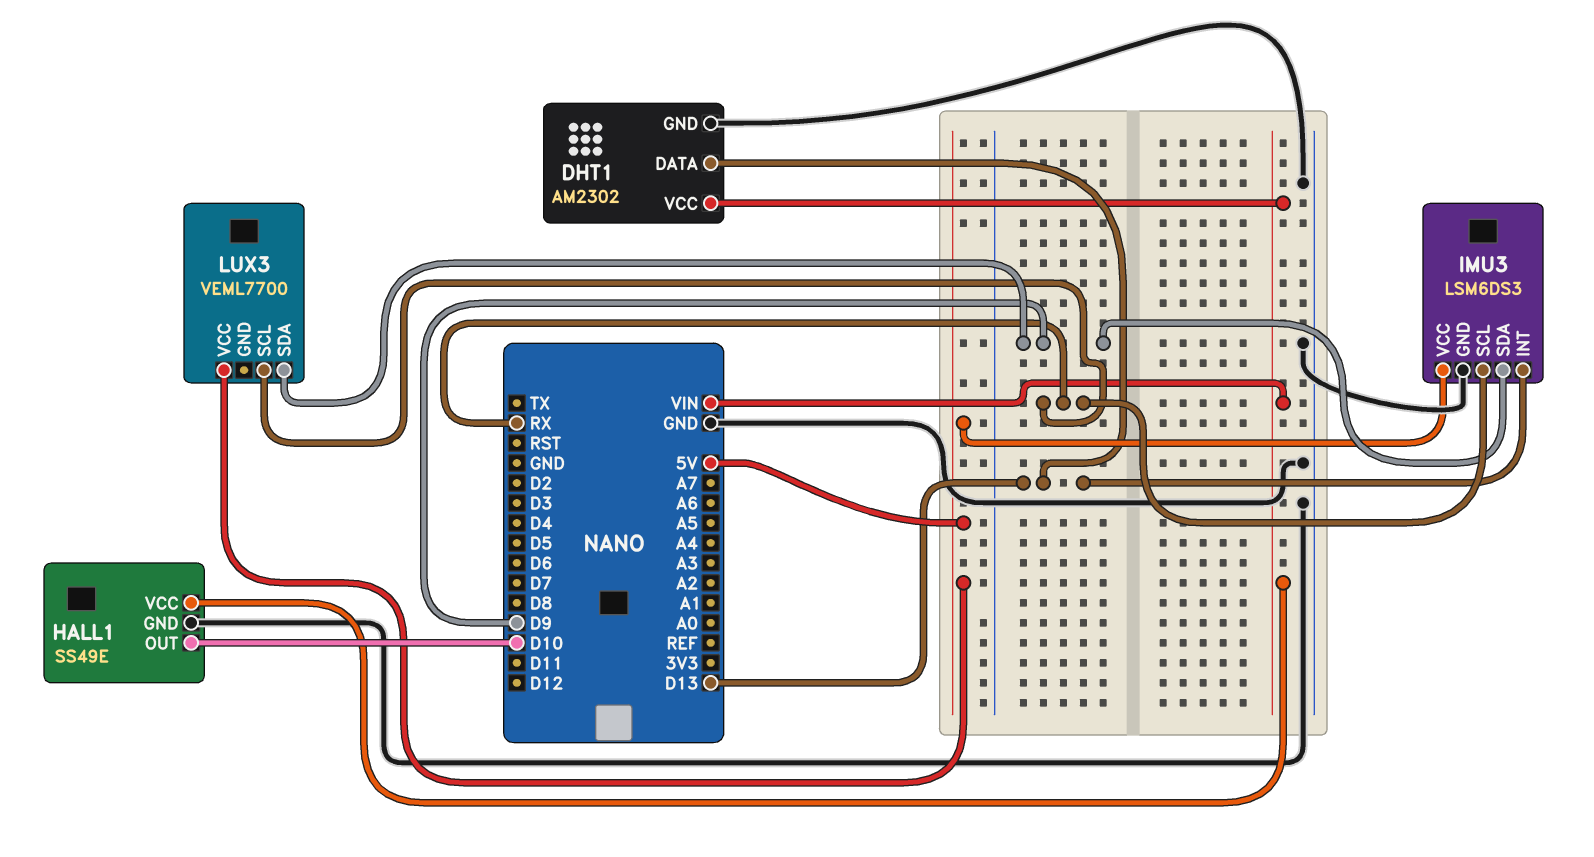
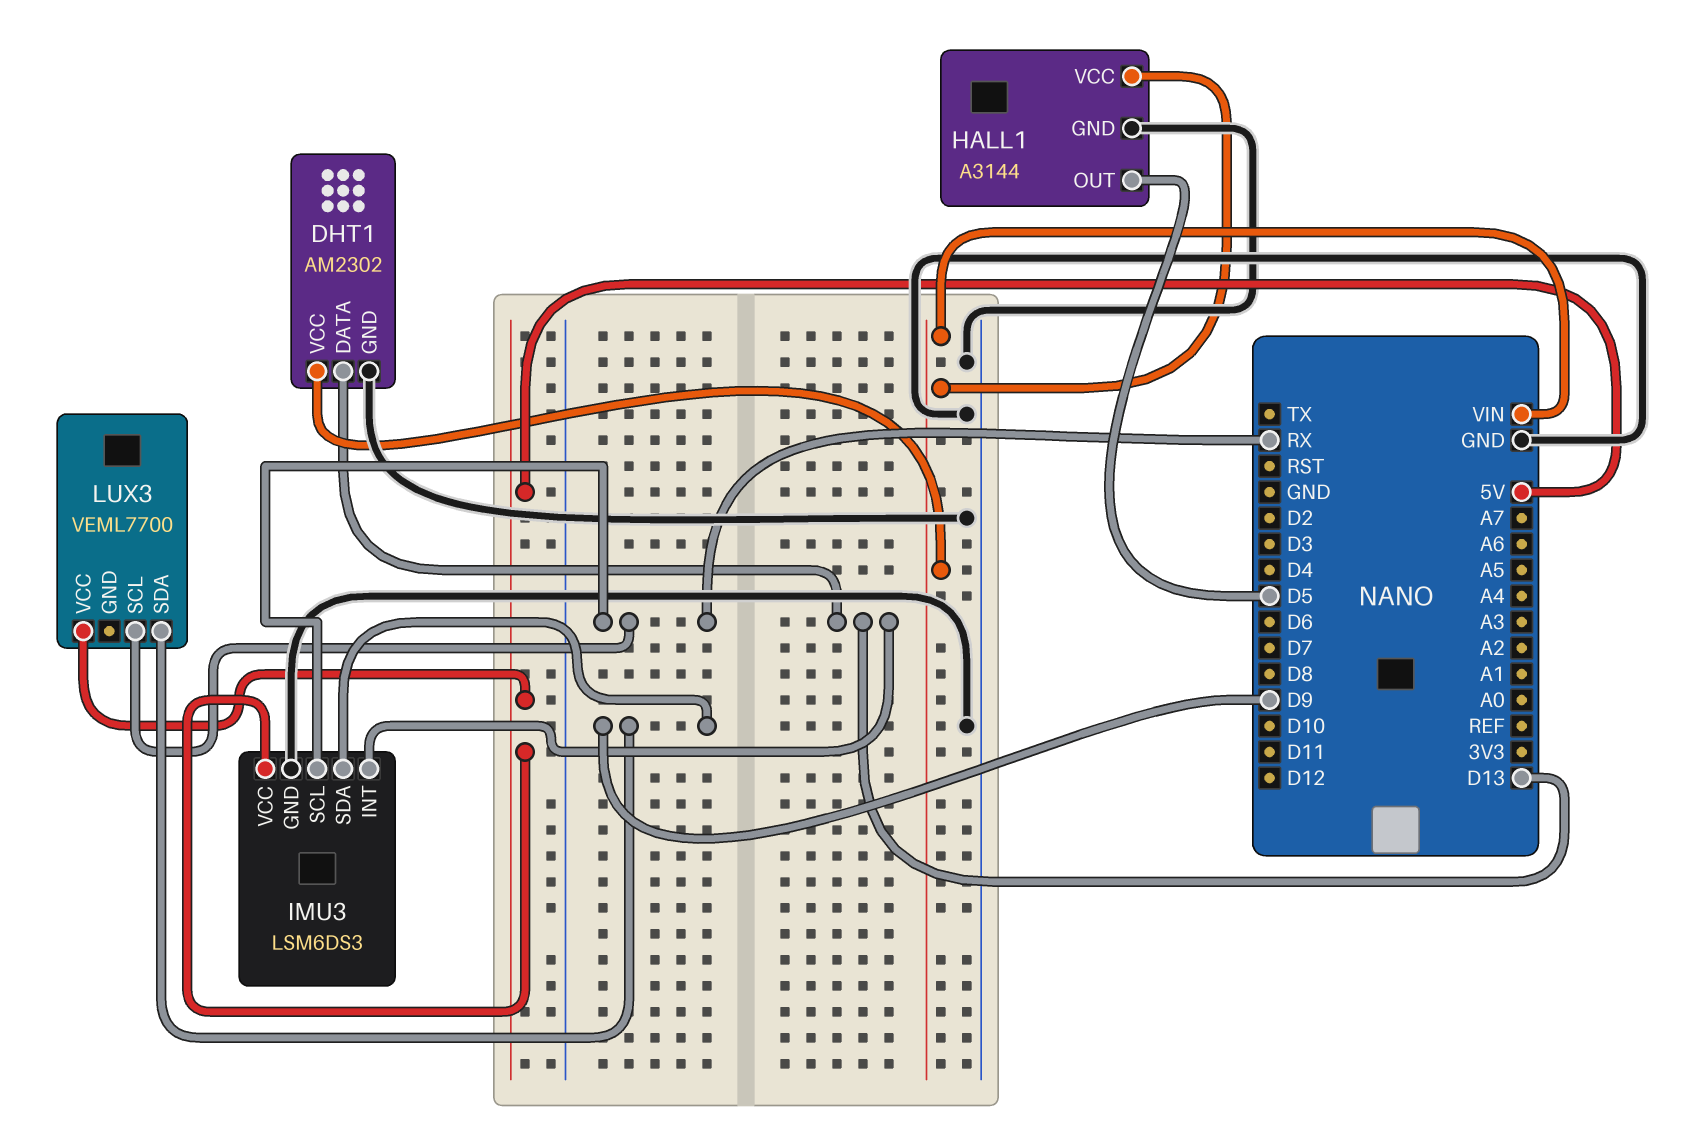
HALL1: SS49E -> A3144
HALL1 pin OUT: D10 -> D5

